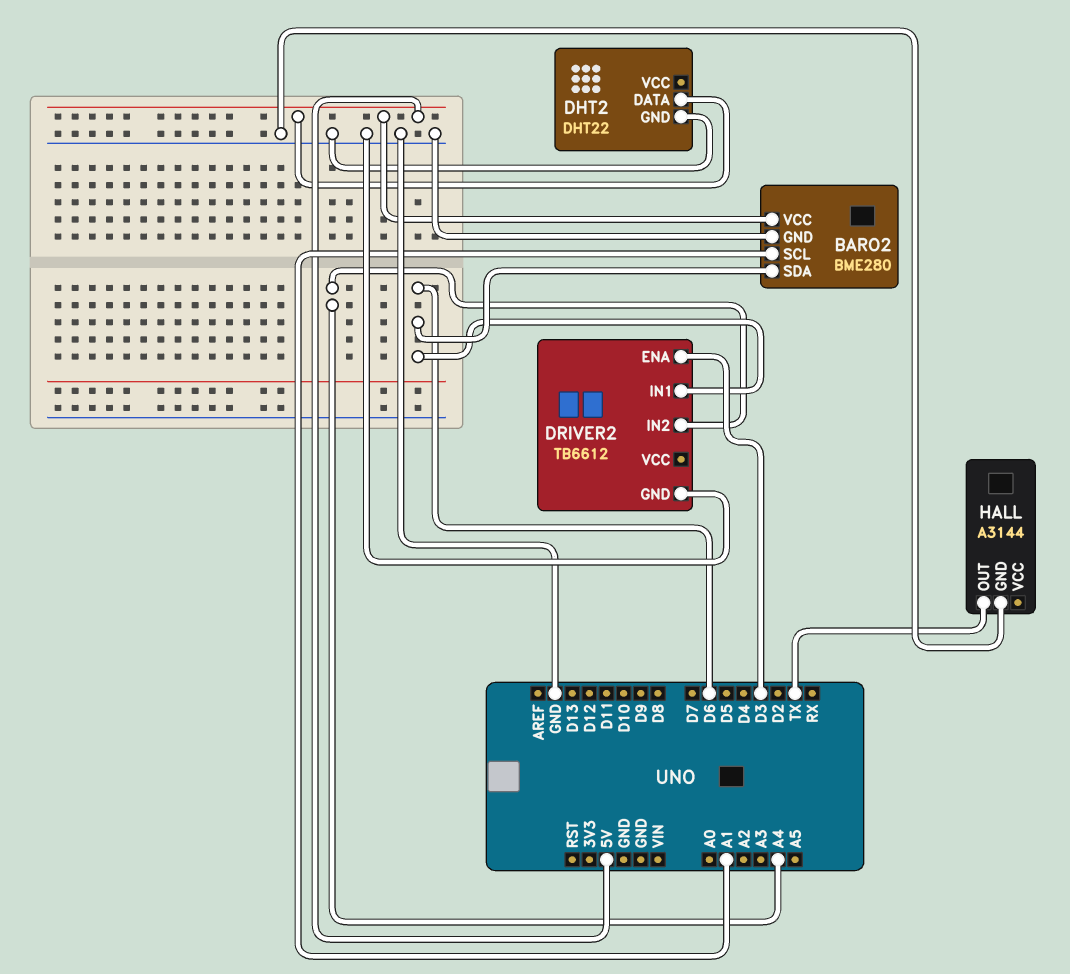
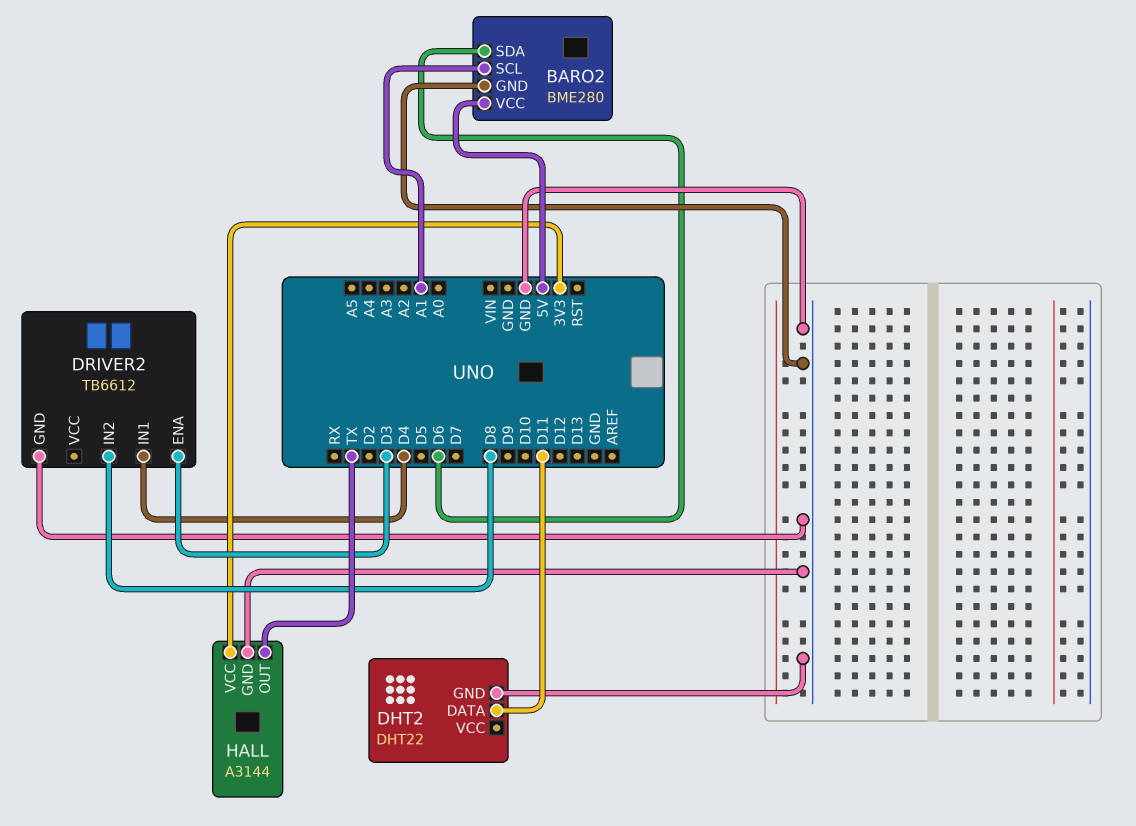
DHT2 pin DATA: 5V -> D11
DRIVER2 pin IN1: D6 -> D4
DRIVER2 pin IN2: A4 -> D8
HALL pin VCC: none -> 3V3

